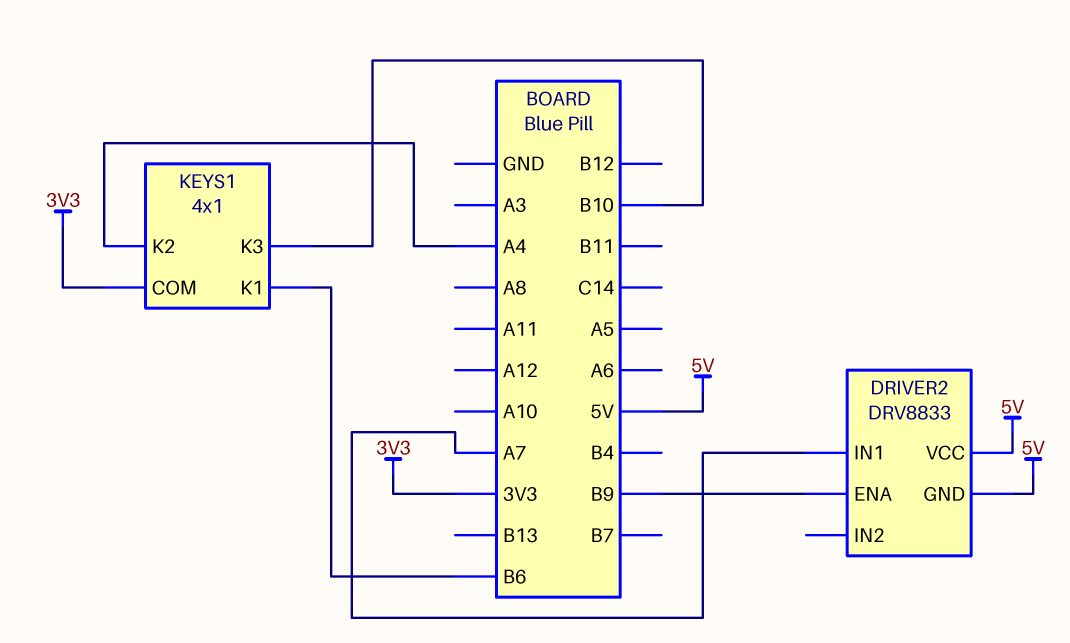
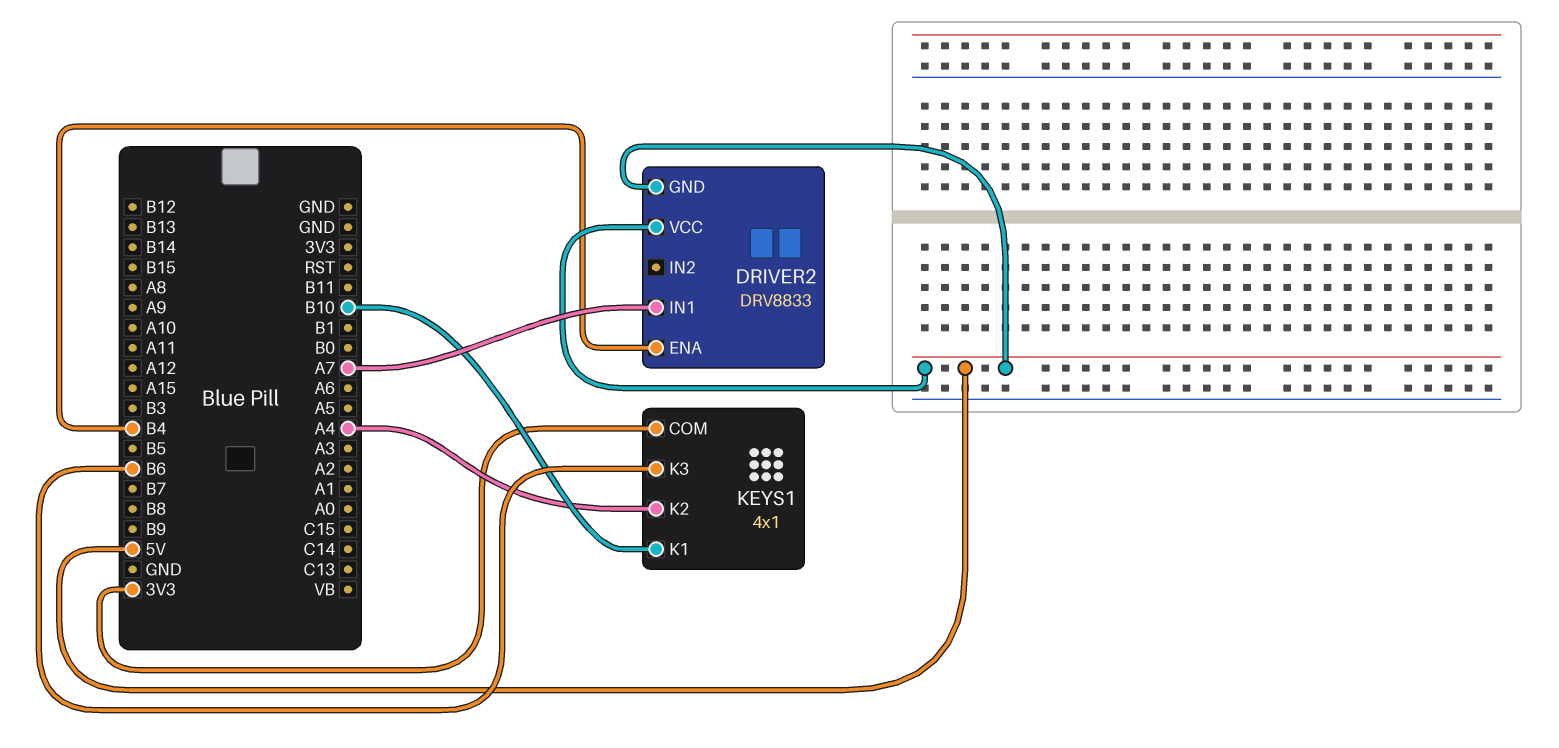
DRIVER2 pin ENA: B9 -> B4
KEYS1 pin K1: B6 -> B10
KEYS1 pin K3: B10 -> B6

